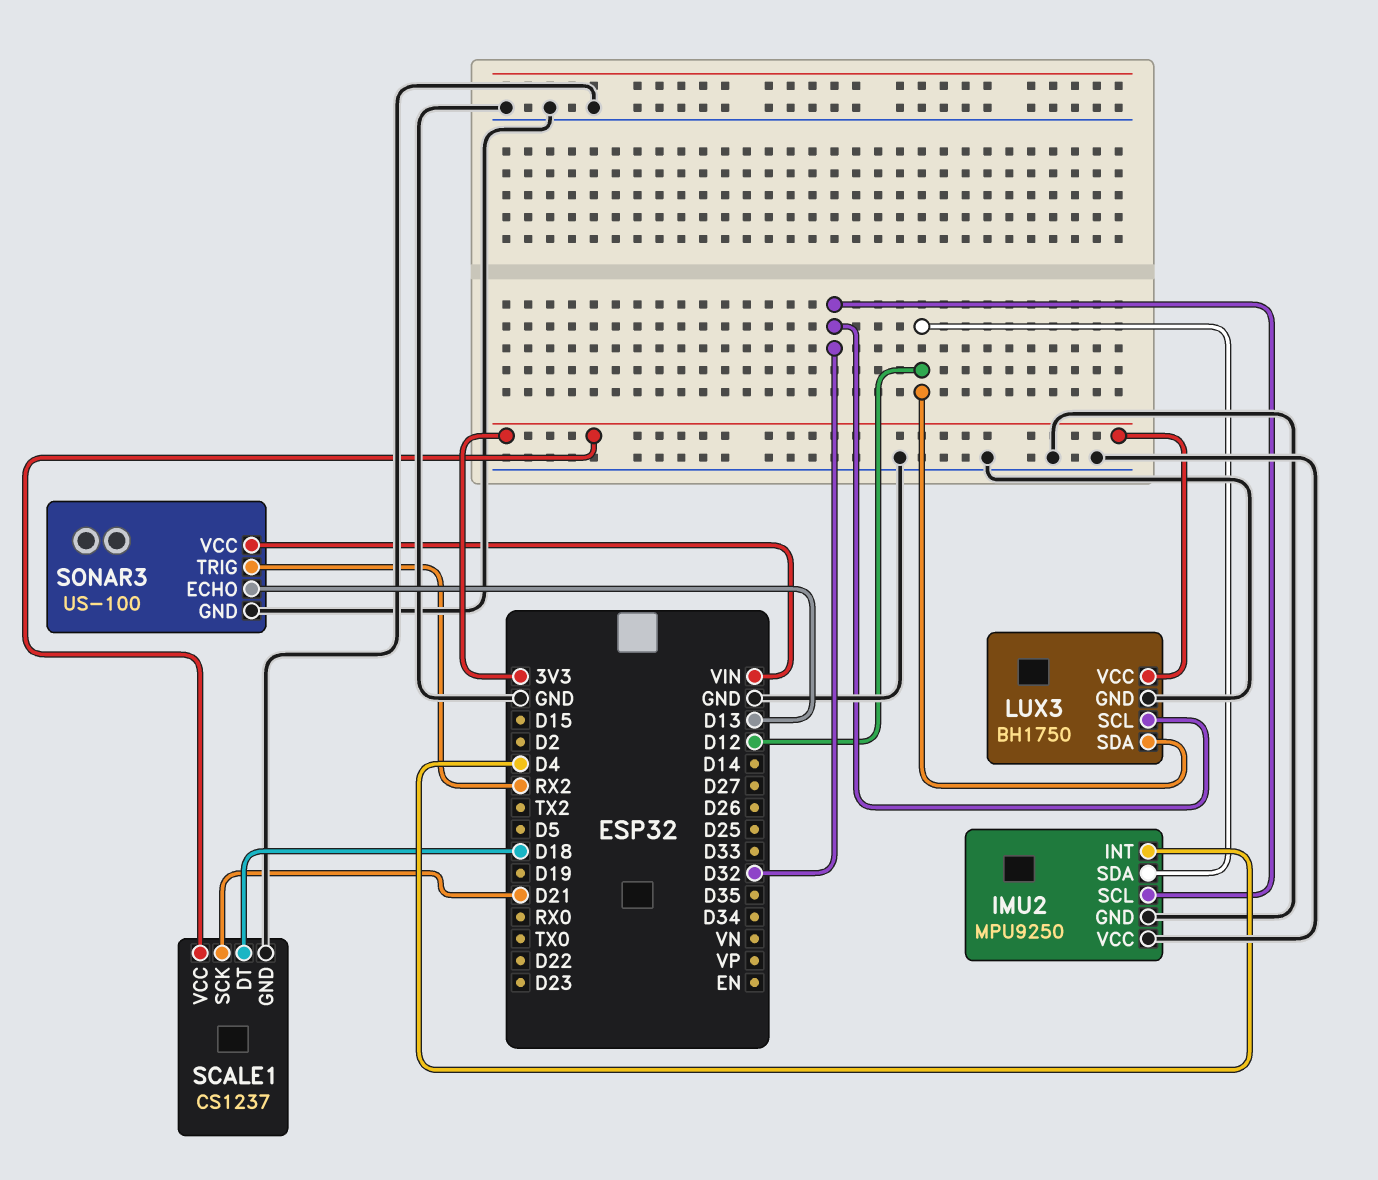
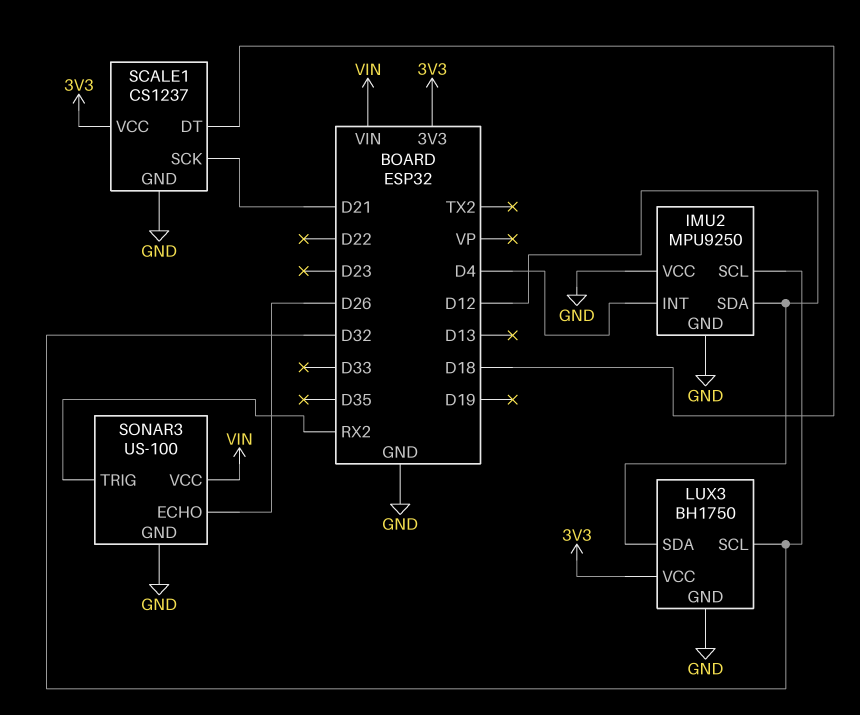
SONAR3 pin ECHO: D13 -> D26

